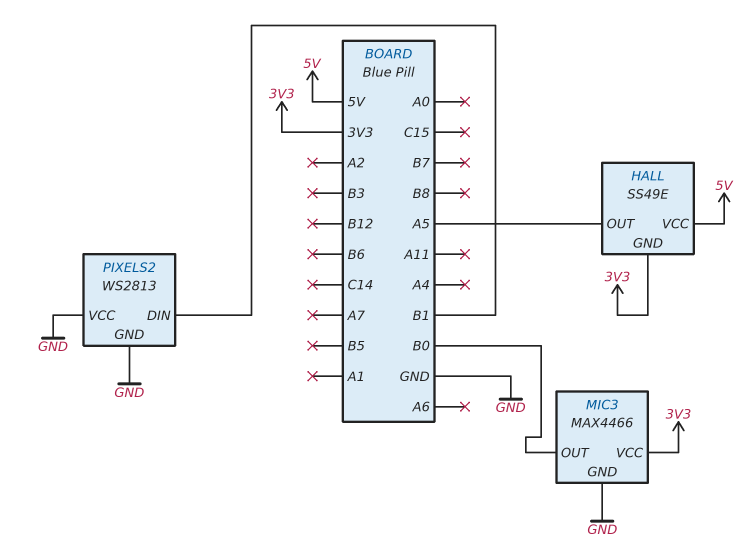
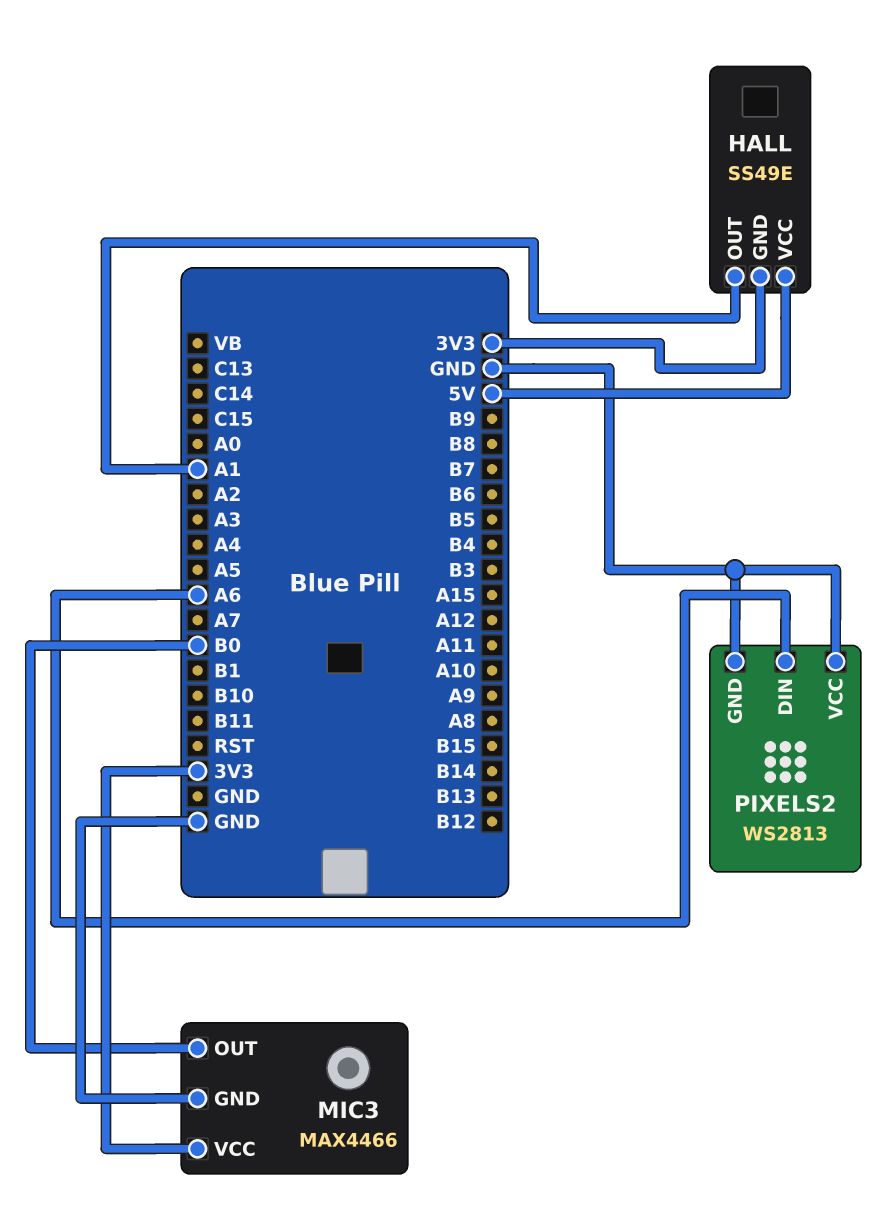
HALL pin OUT: A5 -> A1
PIXELS2 pin DIN: B1 -> A6

